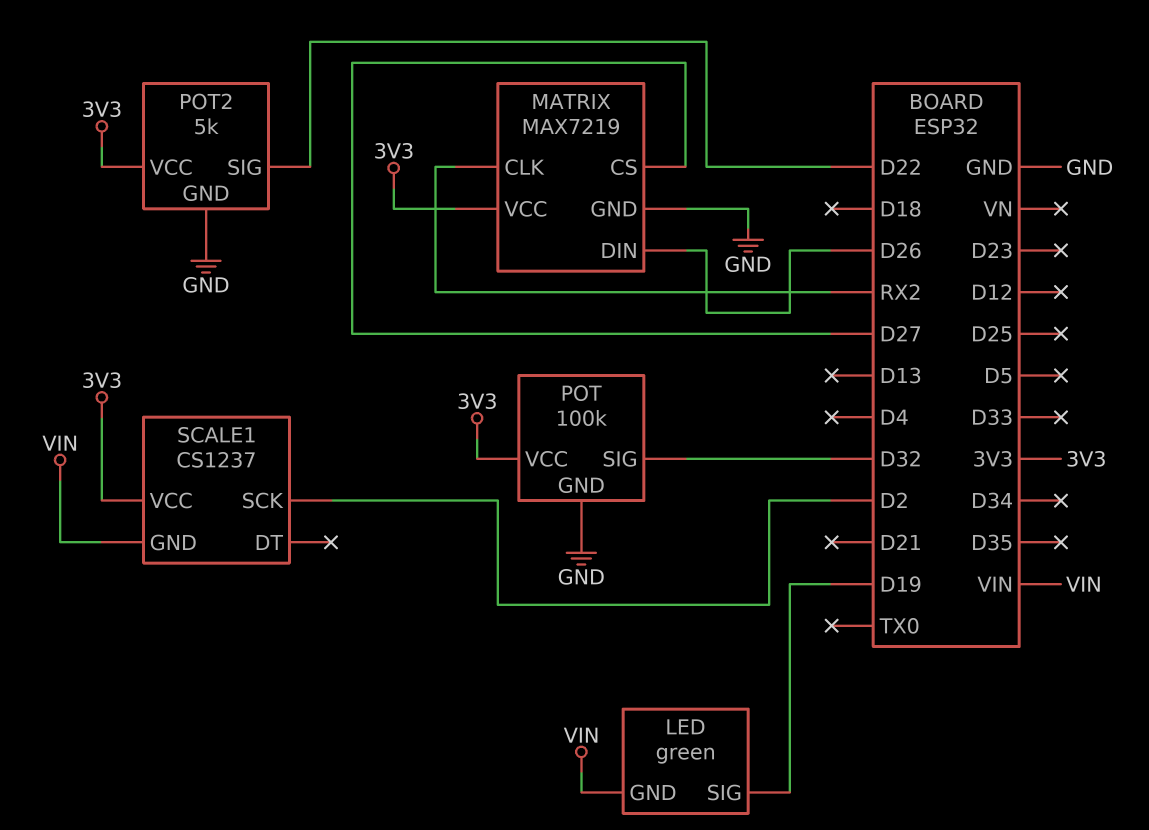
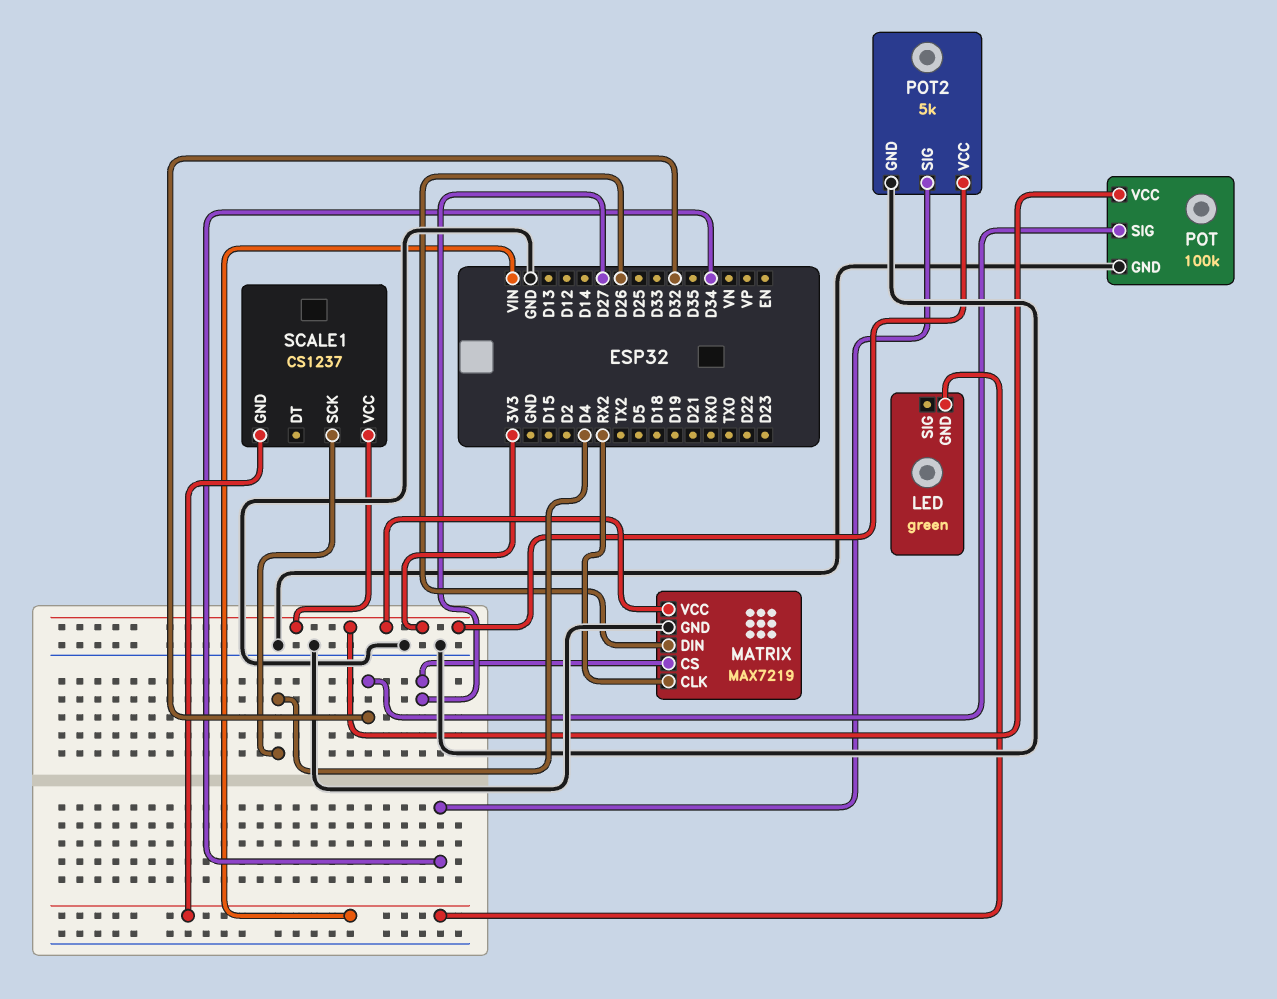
LED pin SIG: D19 -> none
POT2 pin SIG: D22 -> D34
SCALE1 pin SCK: D2 -> D4

